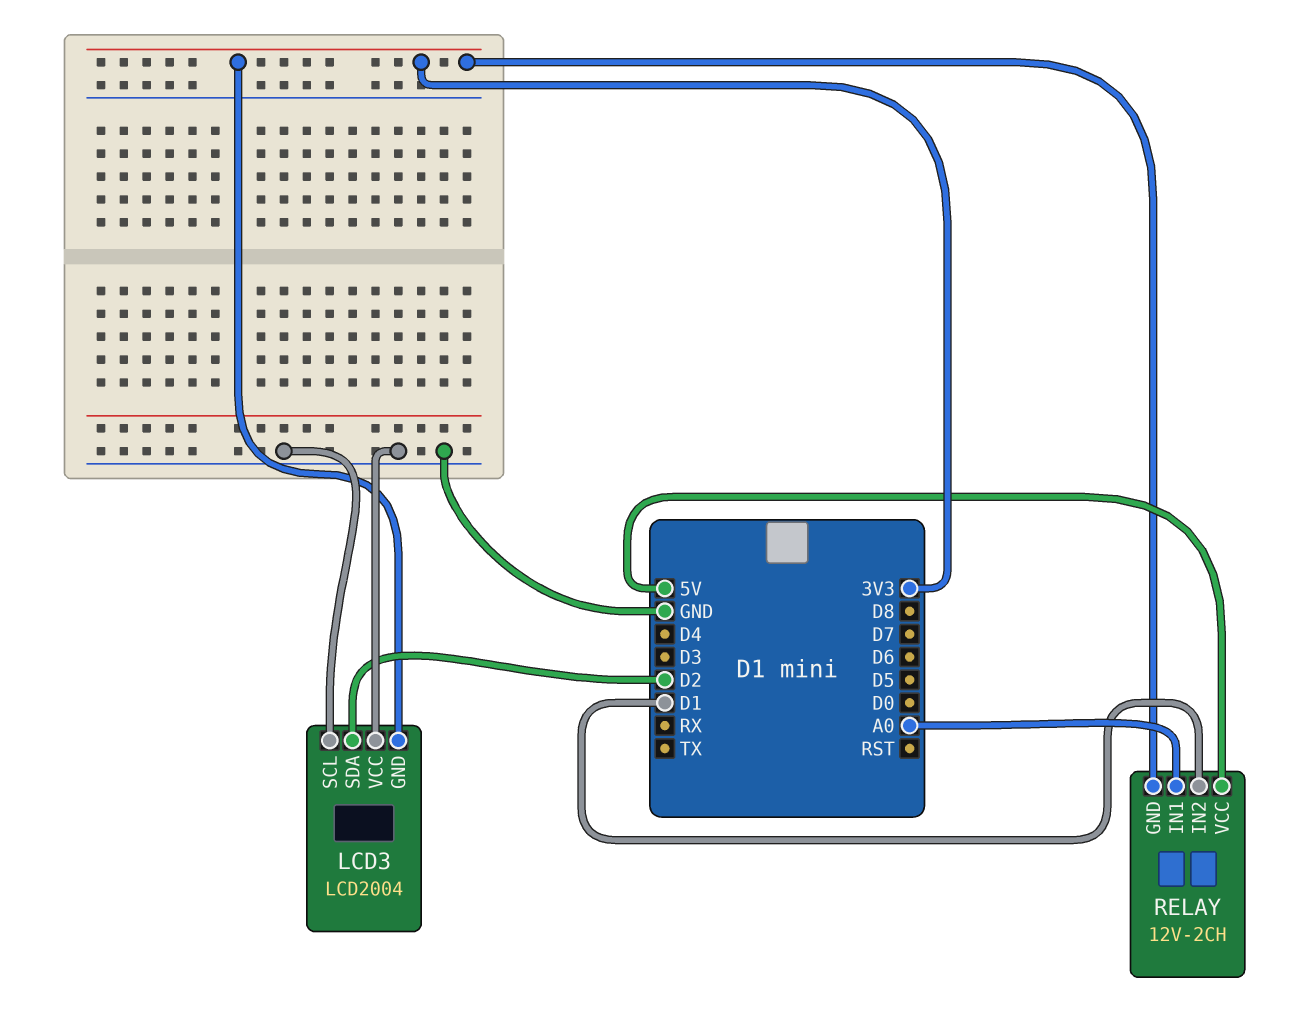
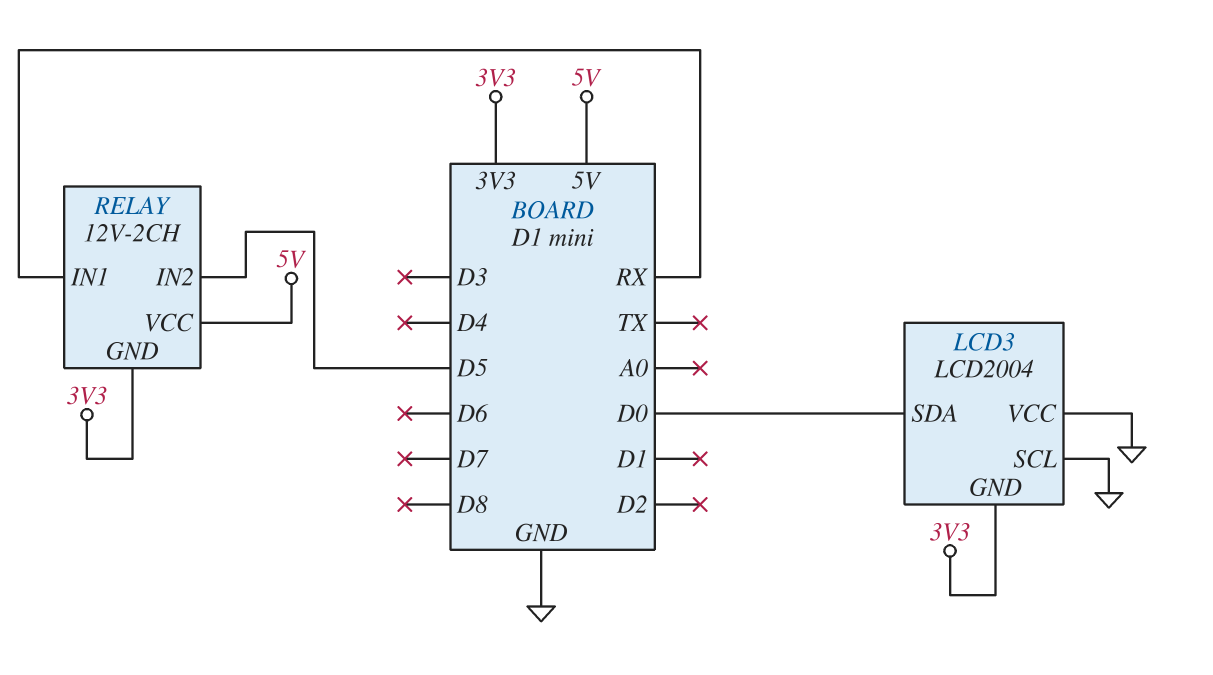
LCD3 pin SDA: D2 -> D0
RELAY pin IN1: A0 -> RX
RELAY pin IN2: D1 -> D5

